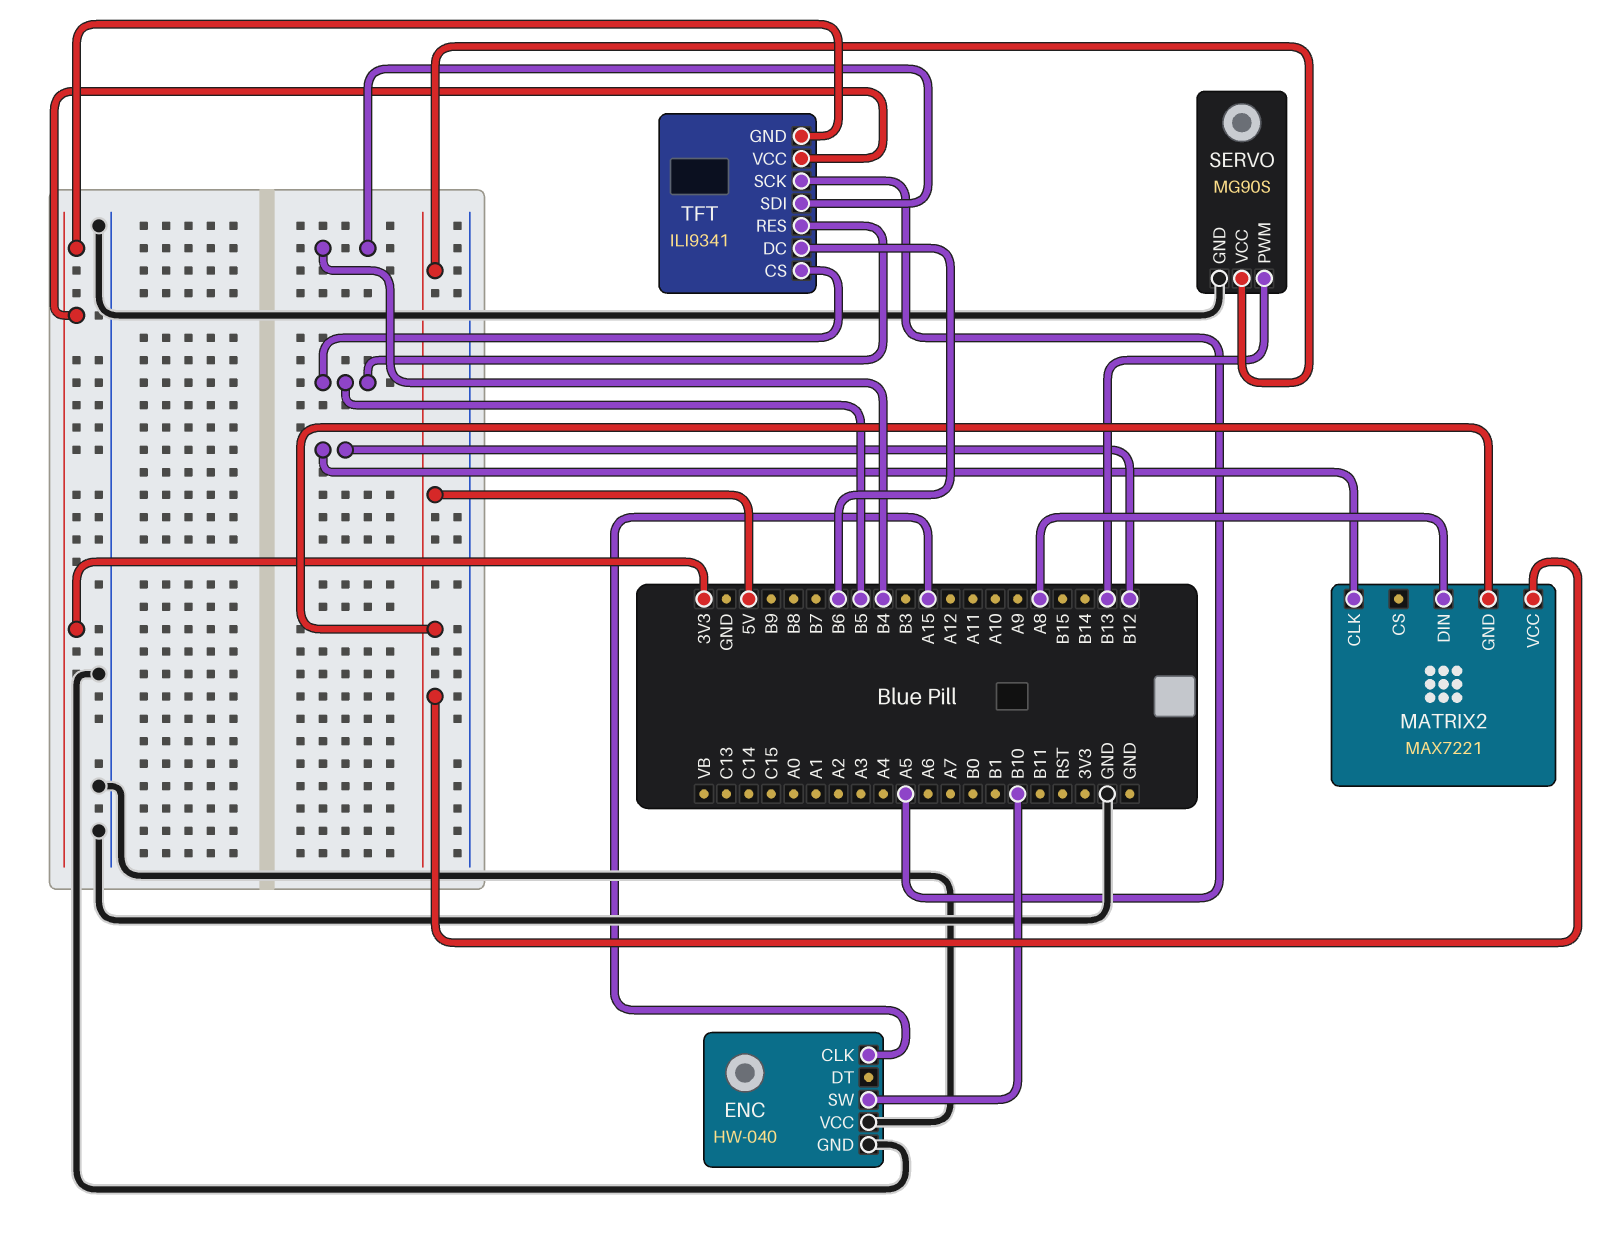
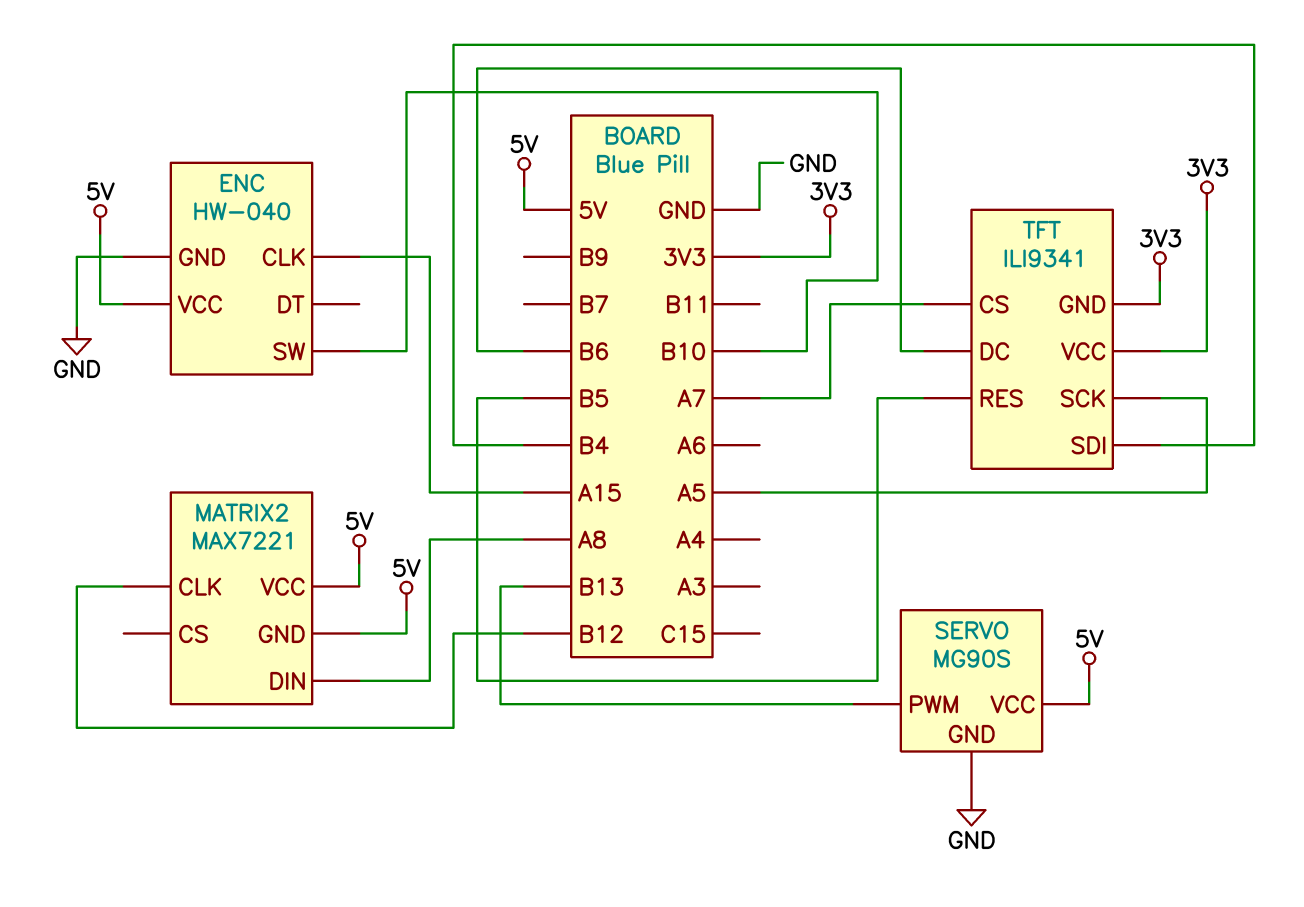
ENC pin VCC: GND -> 5V
TFT pin CS: B5 -> A7

